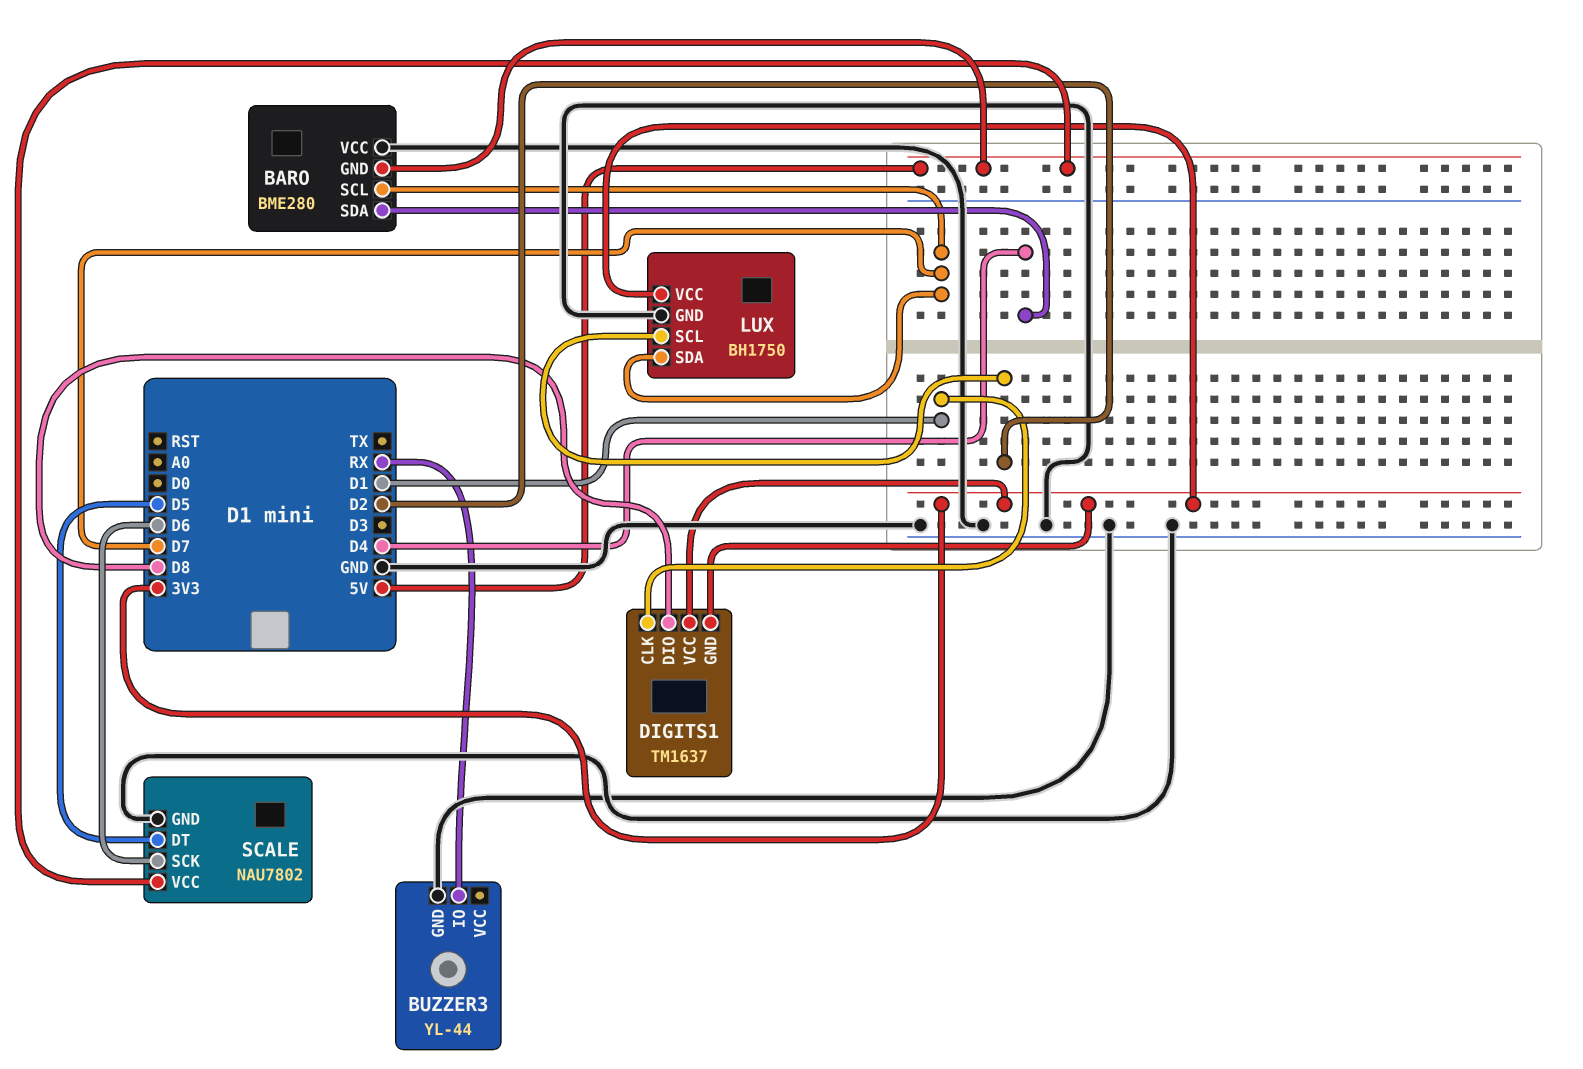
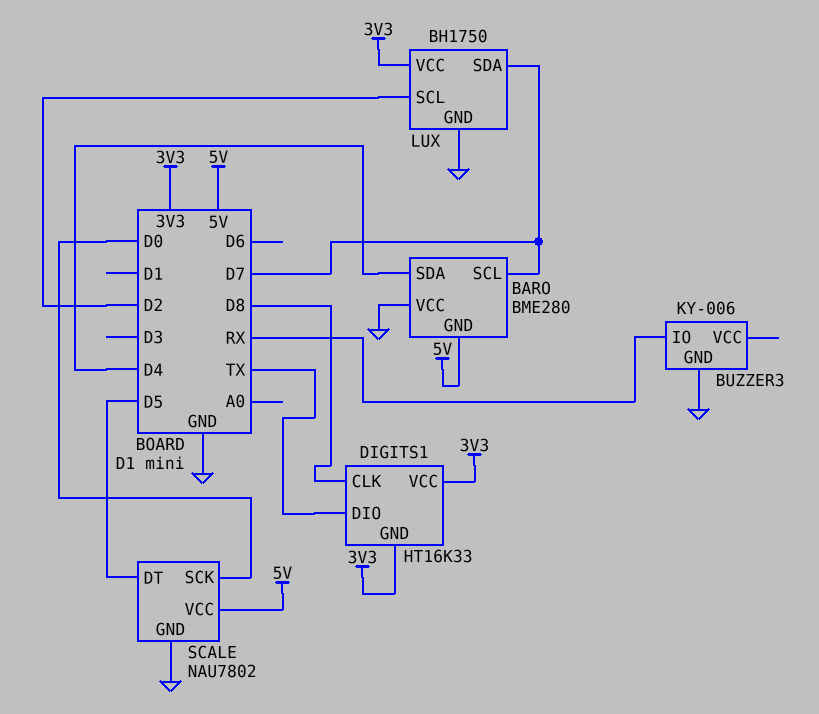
BUZZER3: YL-44 -> KY-006
DIGITS1: TM1637 -> HT16K33
DIGITS1 pin CLK: D1 -> D8
DIGITS1 pin DIO: D8 -> TX
SCALE pin SCK: D6 -> D0

